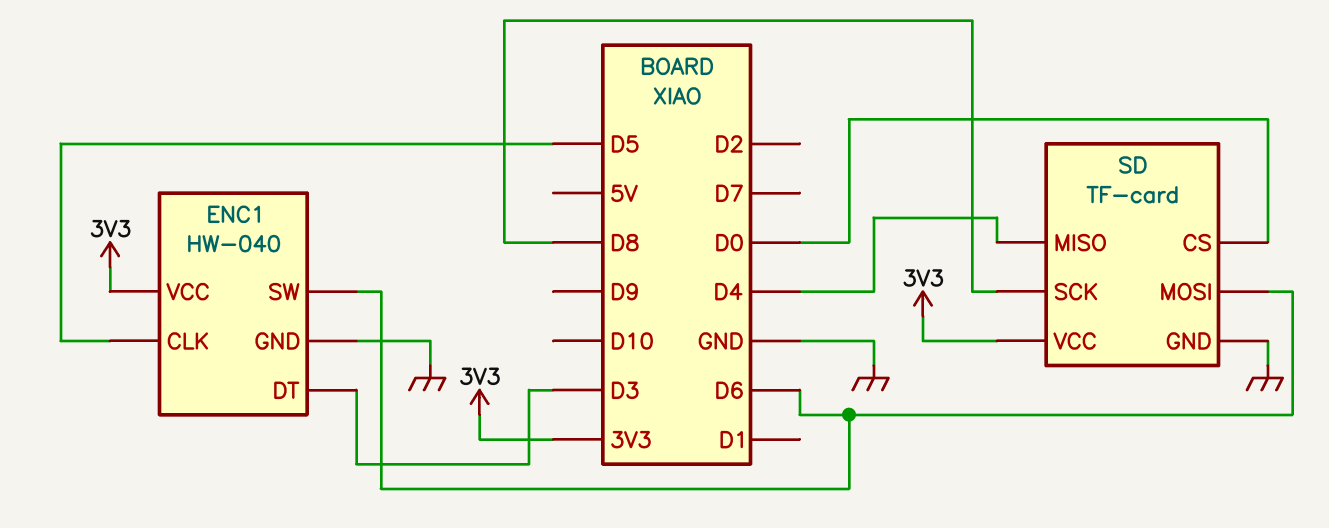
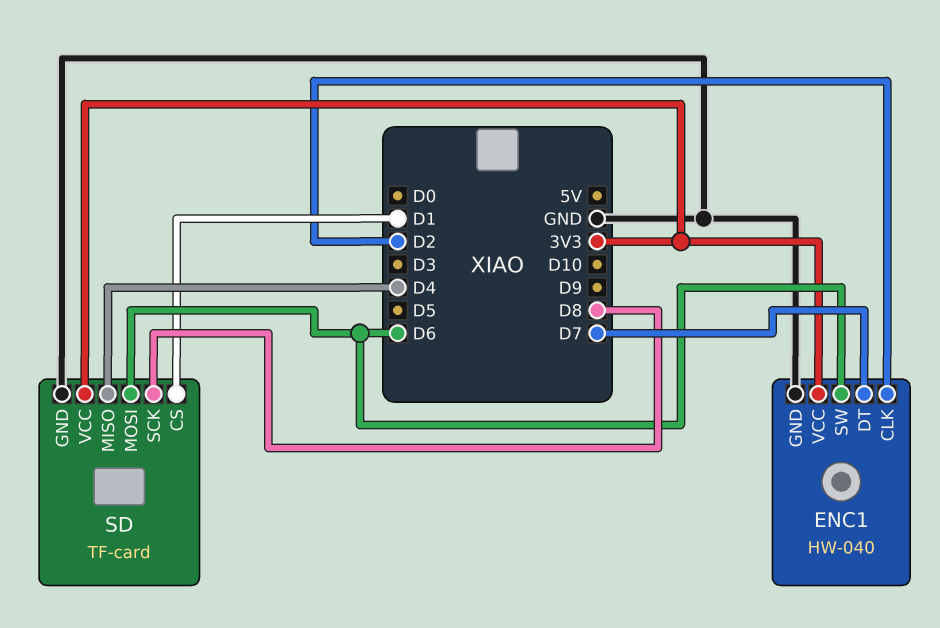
ENC1 pin CLK: D5 -> D2
ENC1 pin DT: D3 -> D7
SD pin CS: D0 -> D1

